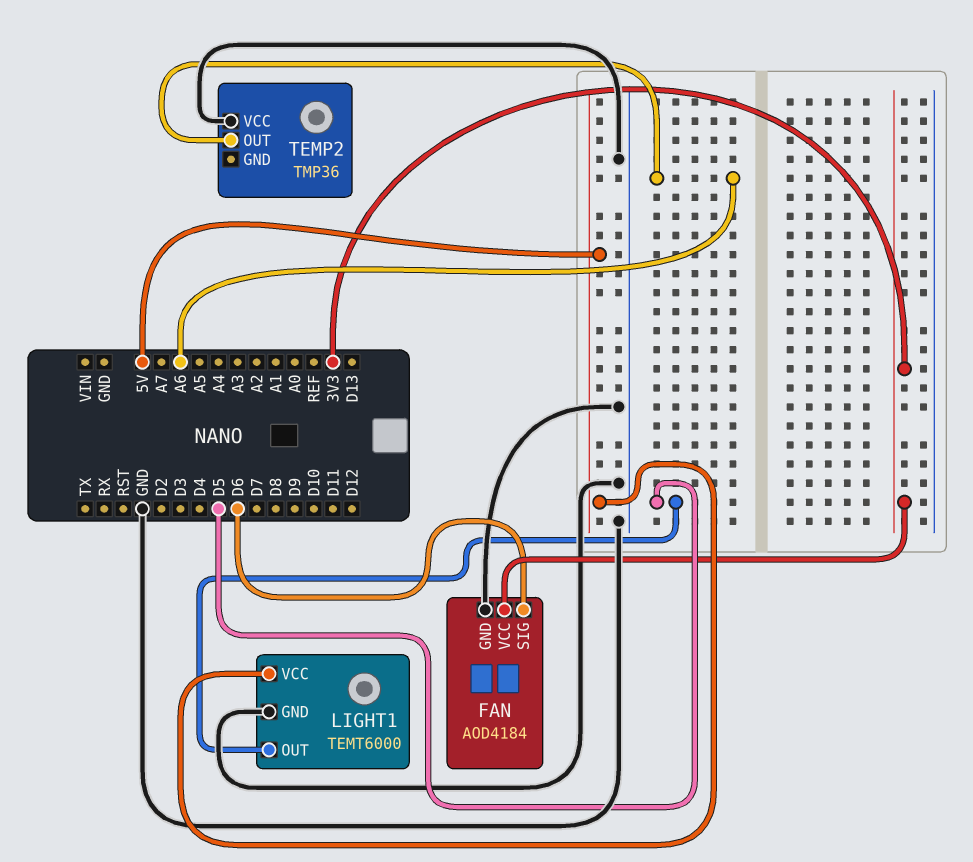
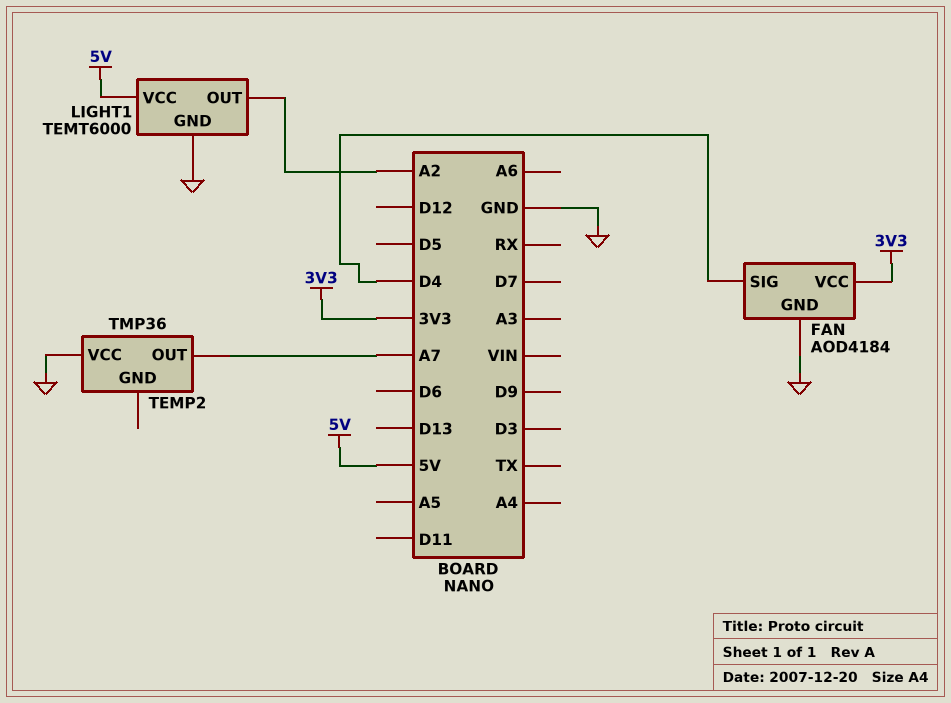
FAN pin SIG: D6 -> D4
LIGHT1 pin OUT: D5 -> A2
TEMP2 pin OUT: A6 -> A7

